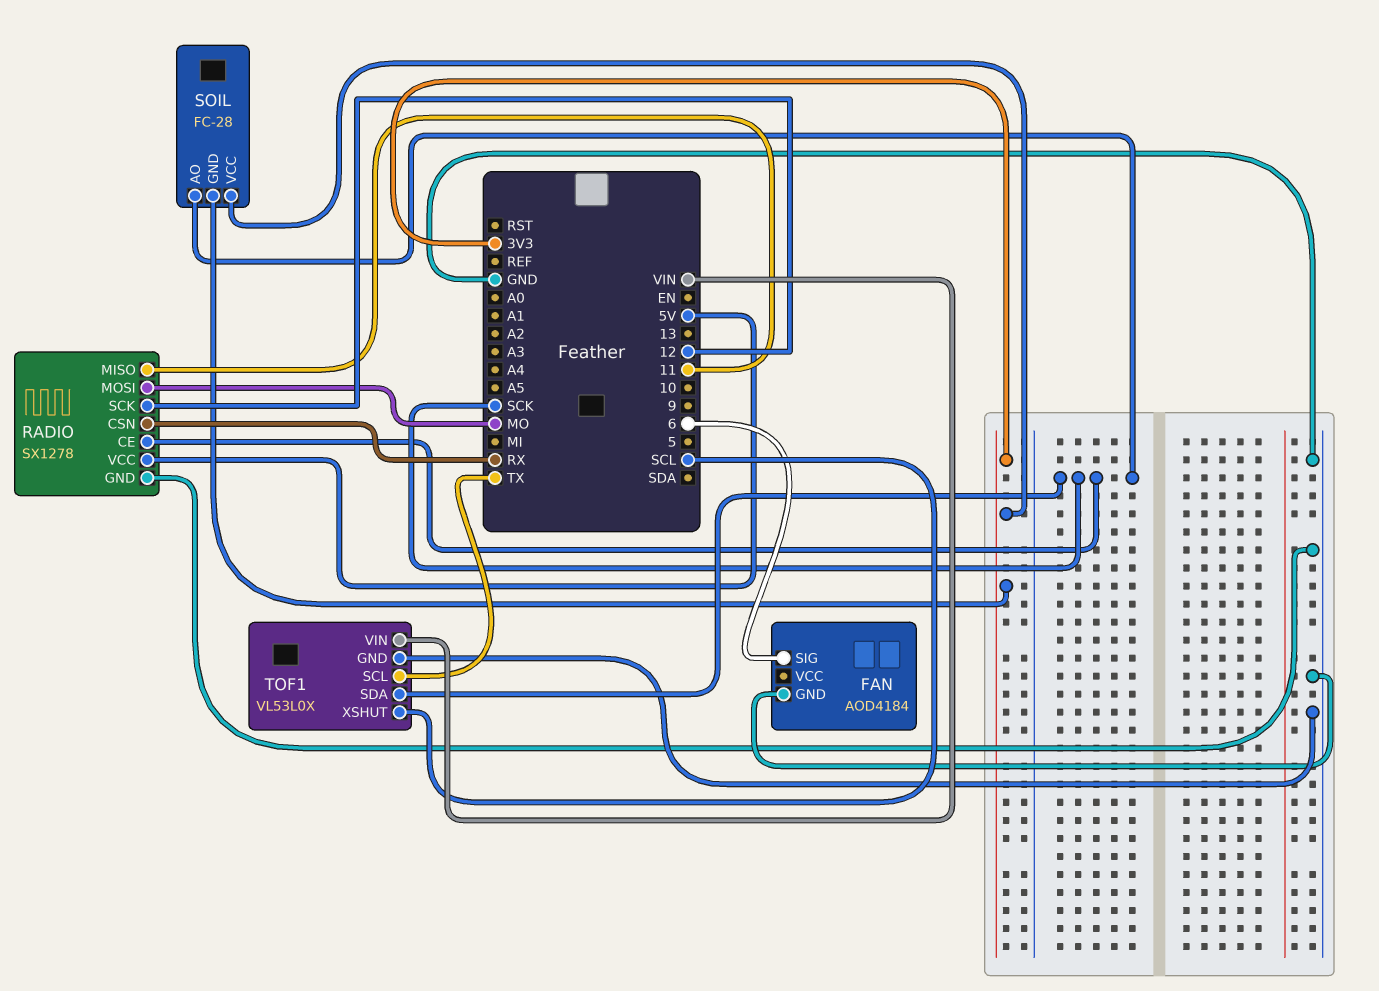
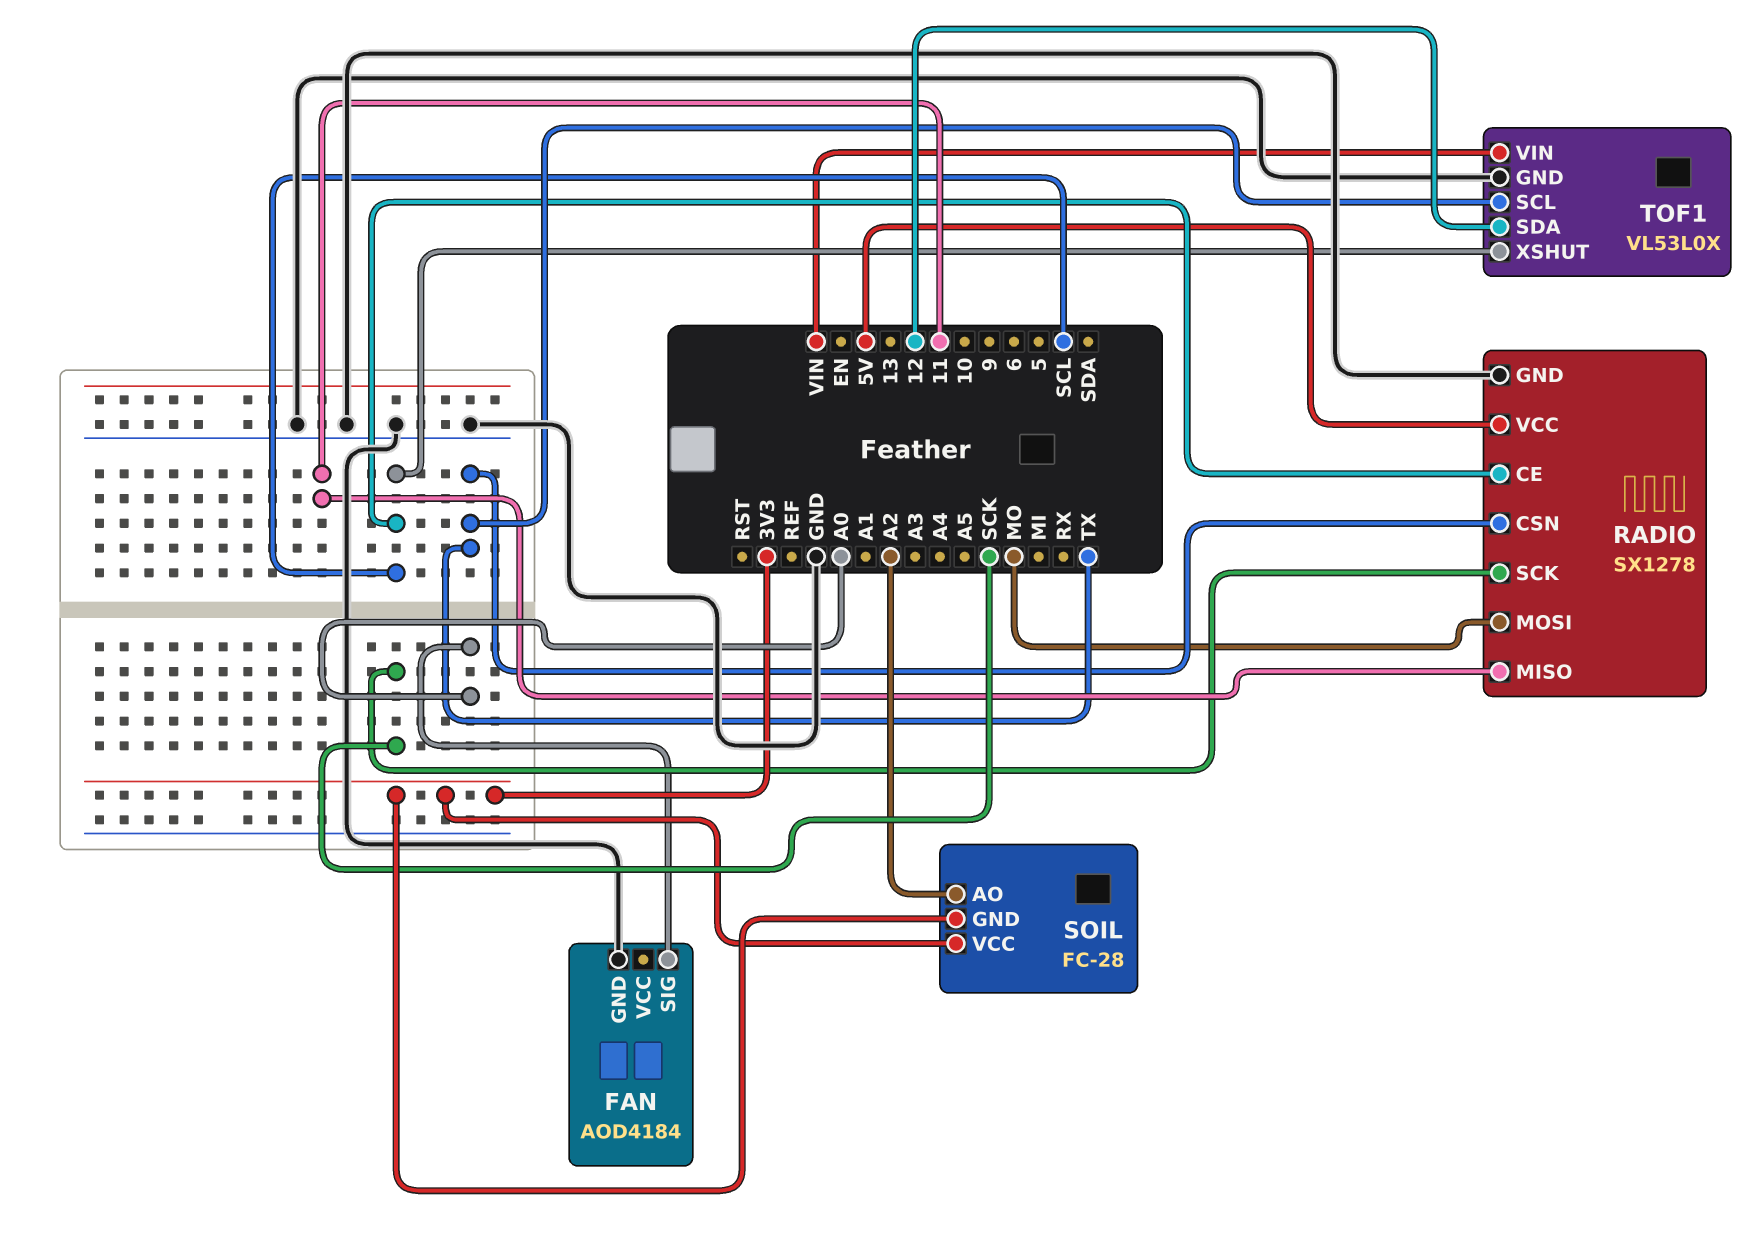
FAN pin SIG: 6 -> A0
RADIO pin CE: SCK -> SCL
RADIO pin CSN: RX -> TX
RADIO pin SCK: 12 -> SCK
SOIL pin AO: SCK -> A2
TOF1 pin SDA: SCK -> 12

